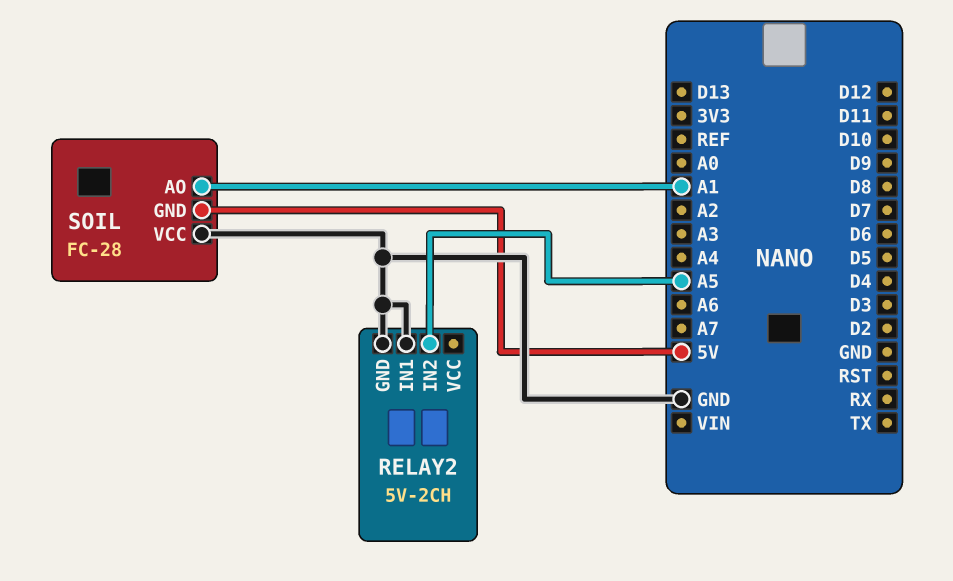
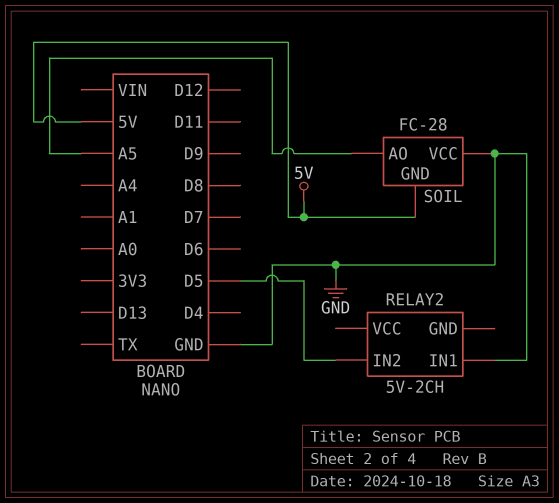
RELAY2 pin GND: GND -> none
RELAY2 pin IN2: A5 -> D5
SOIL pin AO: A1 -> A5

